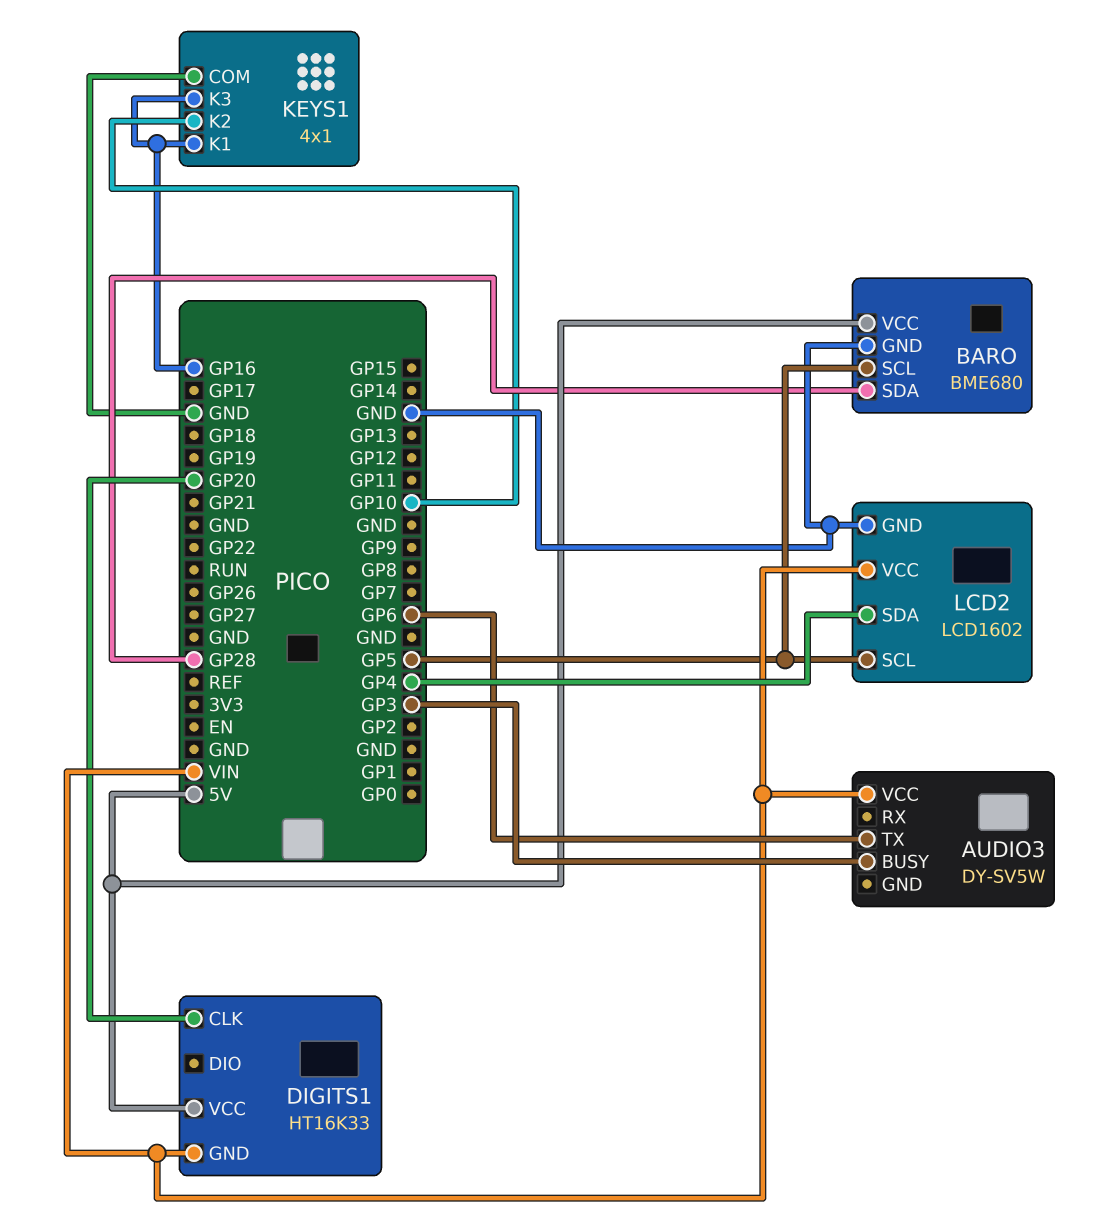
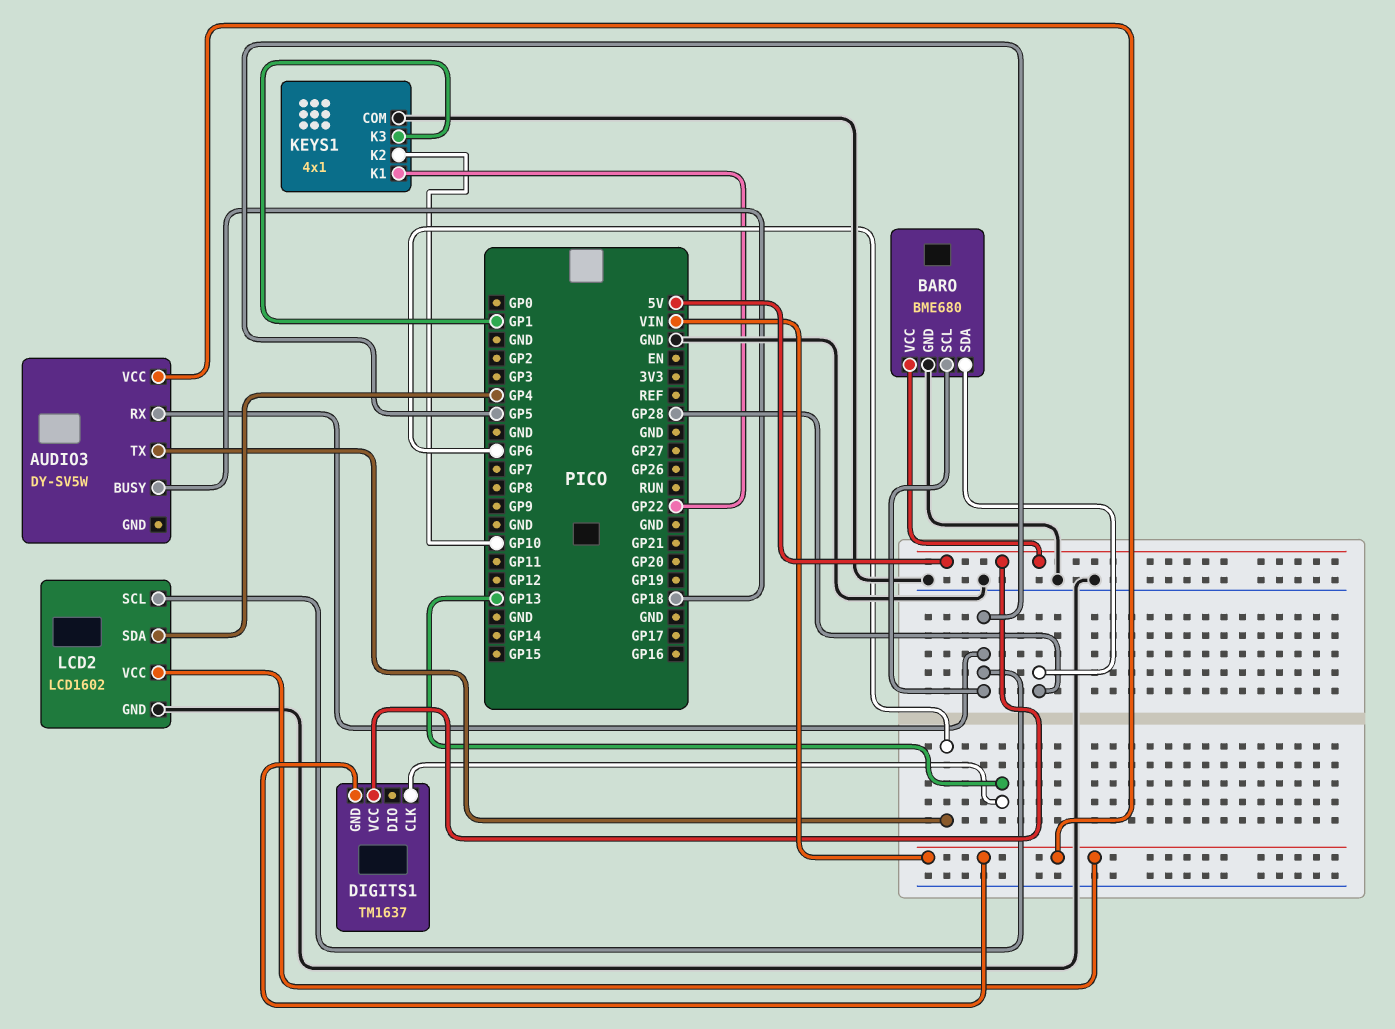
AUDIO3 pin BUSY: GP3 -> GP18
AUDIO3 pin RX: none -> GP5
DIGITS1: HT16K33 -> TM1637
DIGITS1 pin CLK: GP20 -> GP13
KEYS1 pin K1: GP16 -> GP22
KEYS1 pin K3: GP16 -> GP1

